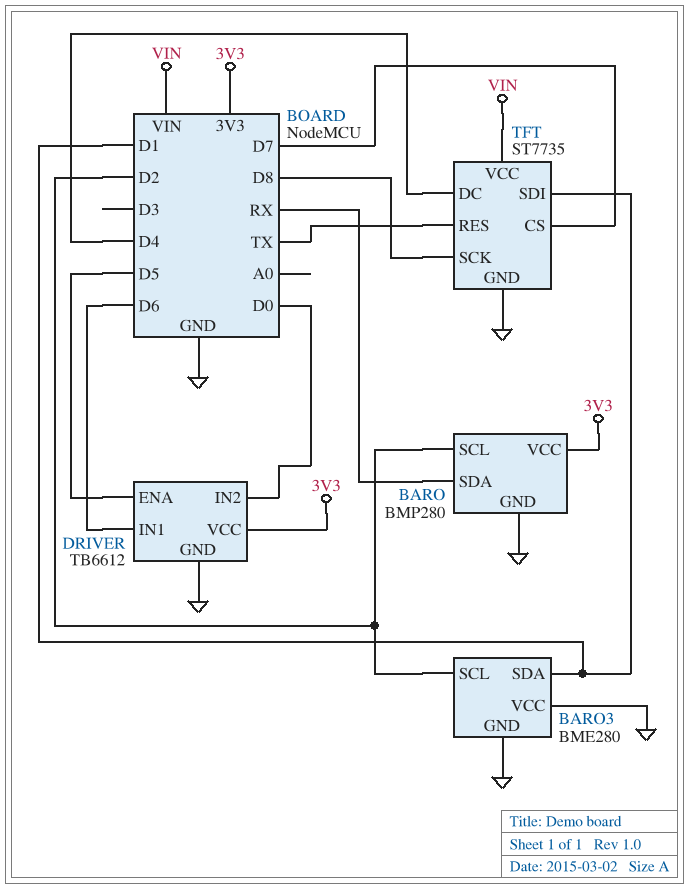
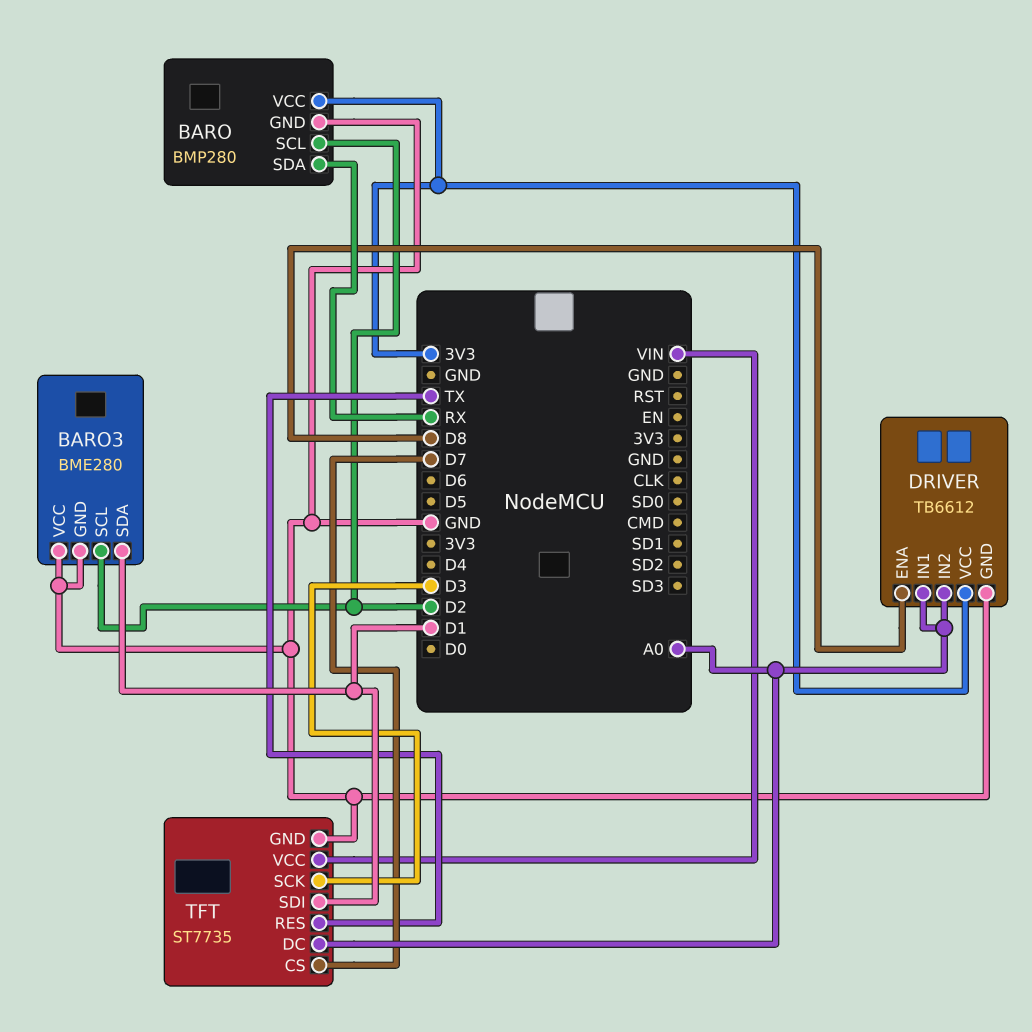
DRIVER pin ENA: D5 -> D8
DRIVER pin IN1: D6 -> A0
DRIVER pin IN2: D0 -> A0
TFT pin DC: D4 -> A0
TFT pin SCK: D8 -> D3

